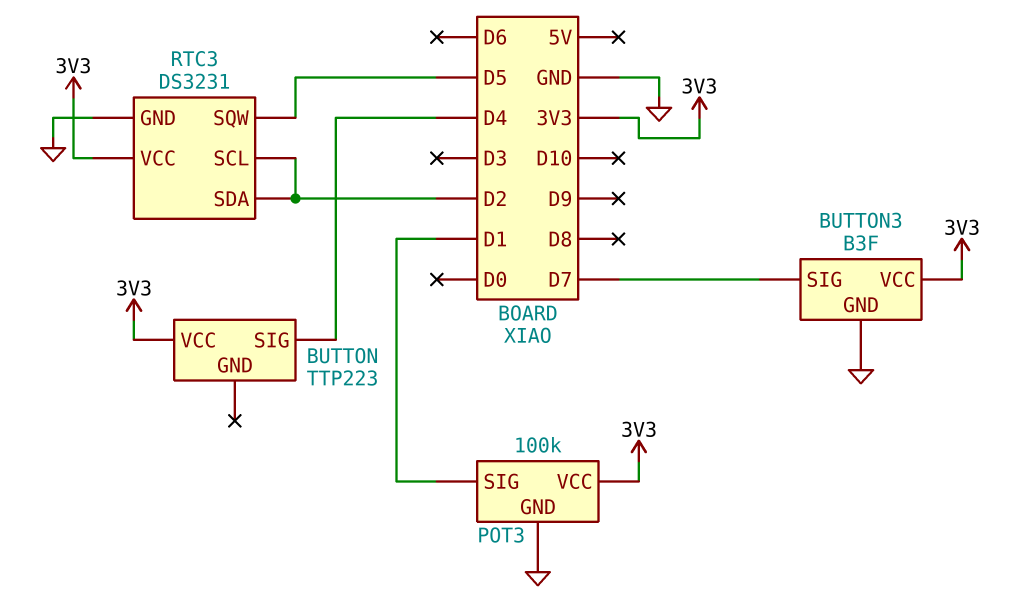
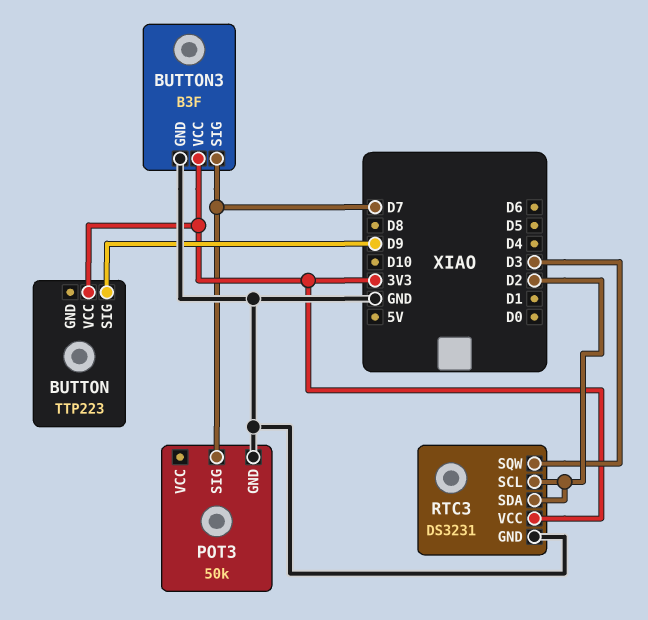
BUTTON pin SIG: D4 -> D9
POT3: 100k -> 50k
POT3 pin SIG: D1 -> D7
POT3 pin VCC: 3V3 -> none
RTC3 pin SQW: D5 -> D3

